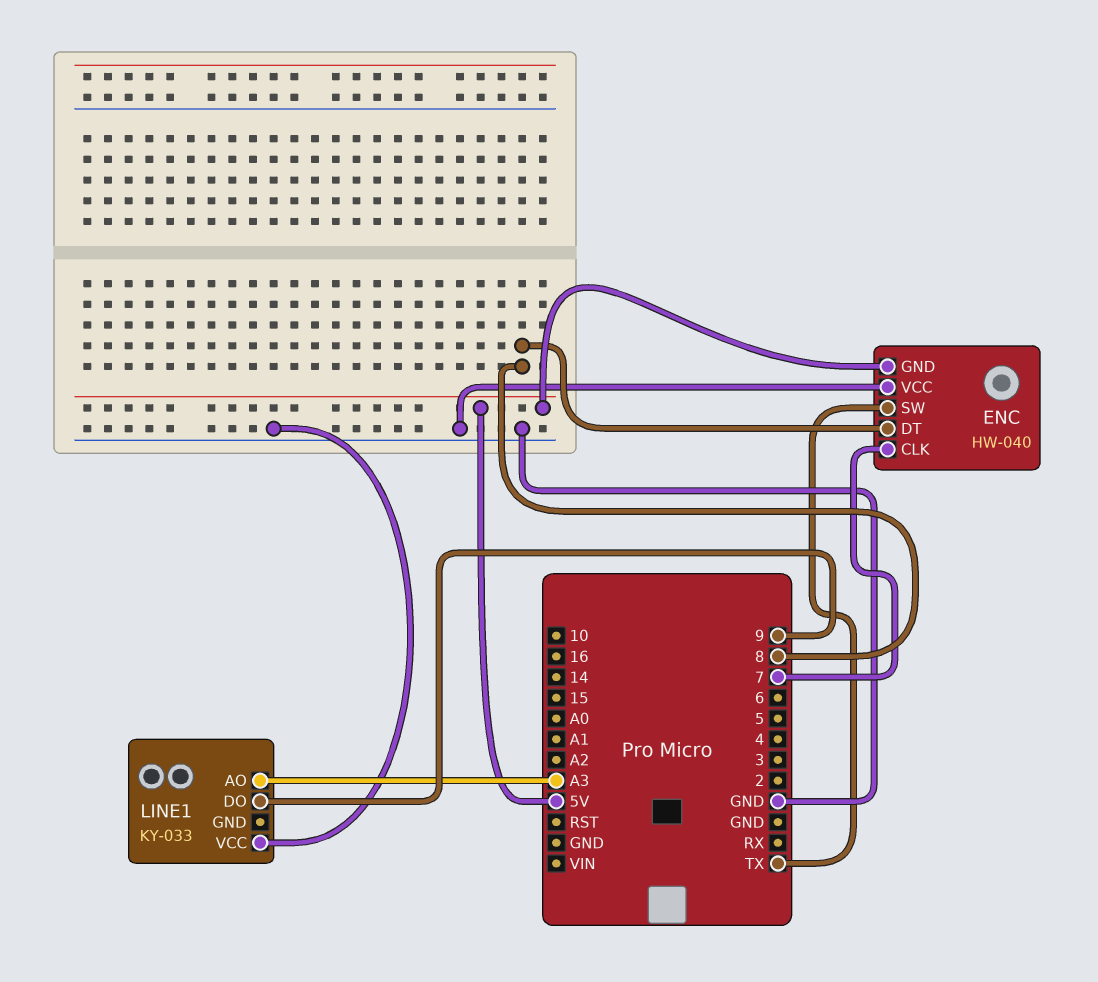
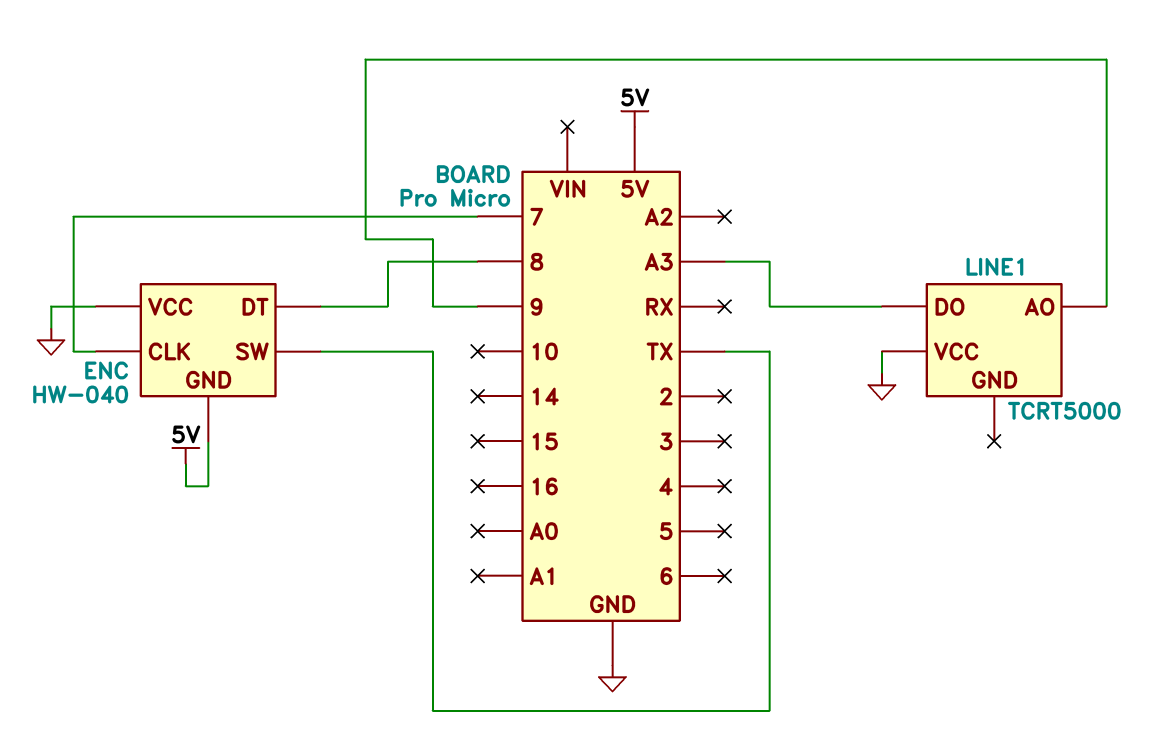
LINE1: KY-033 -> TCRT5000
LINE1 pin AO: A3 -> 9
LINE1 pin DO: 9 -> A3

